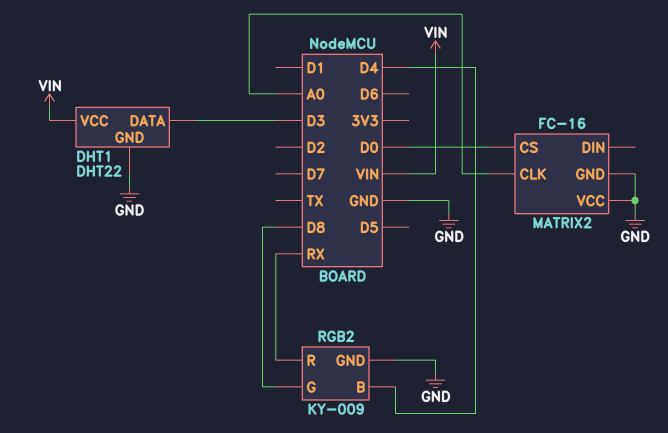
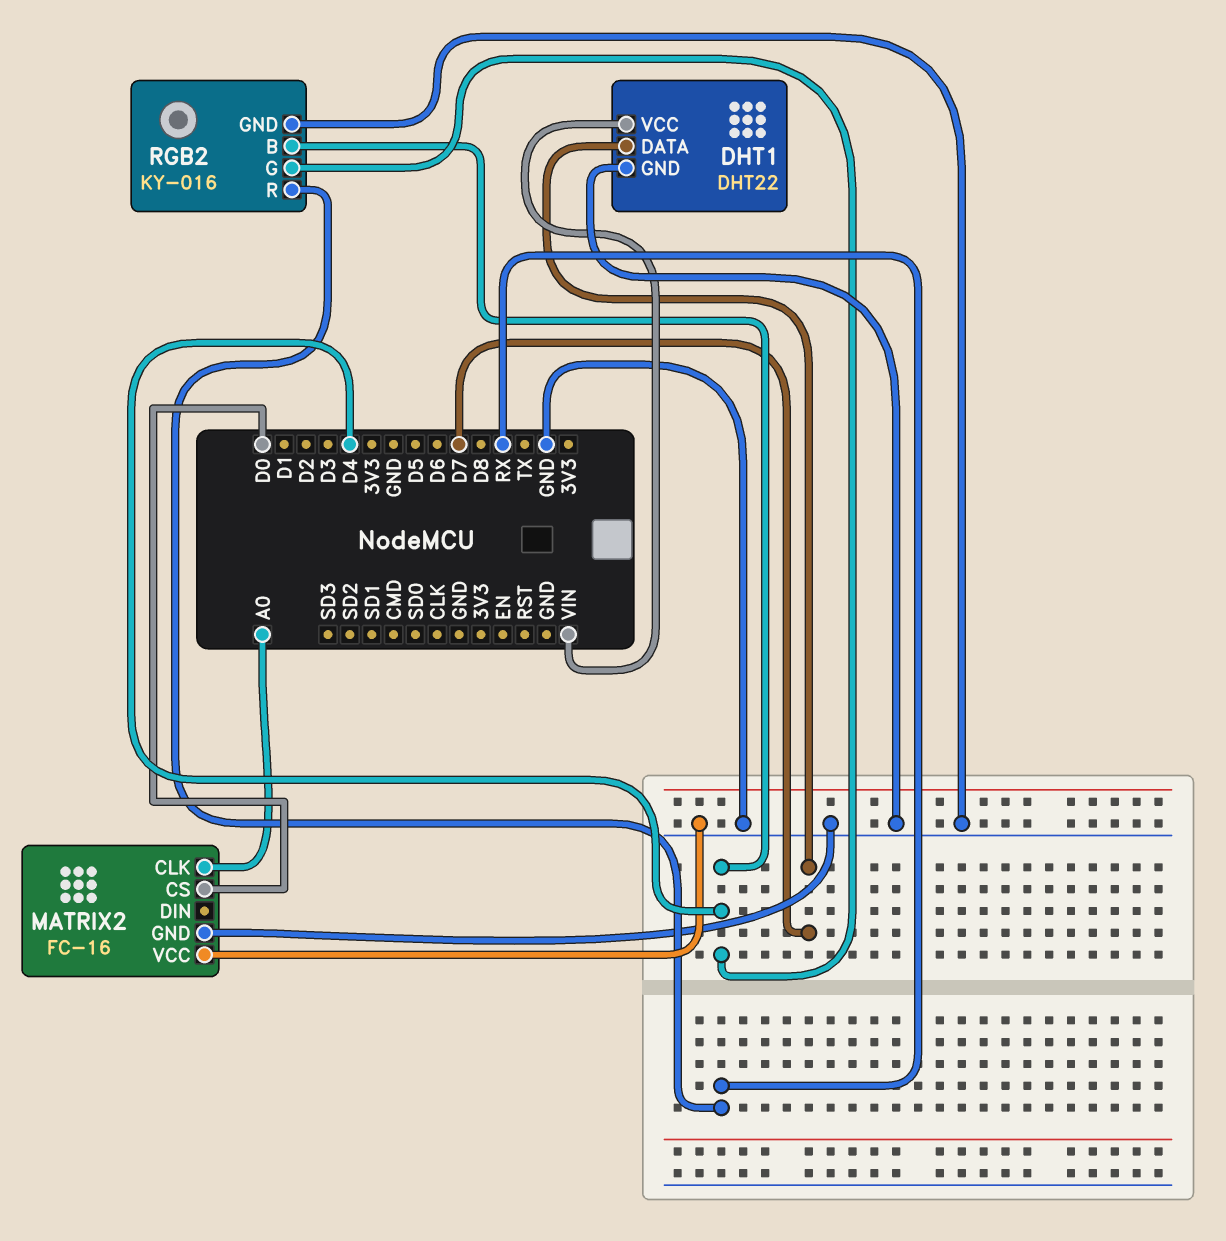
DHT1 pin DATA: D3 -> D7
RGB2: KY-009 -> KY-016
RGB2 pin G: D8 -> D4

